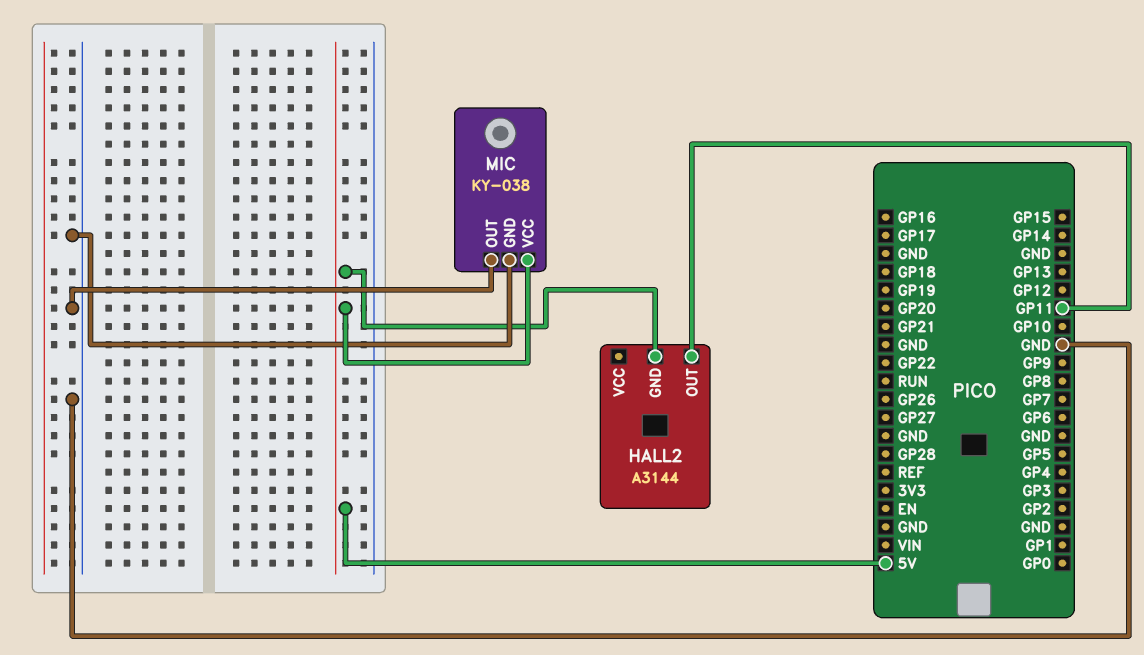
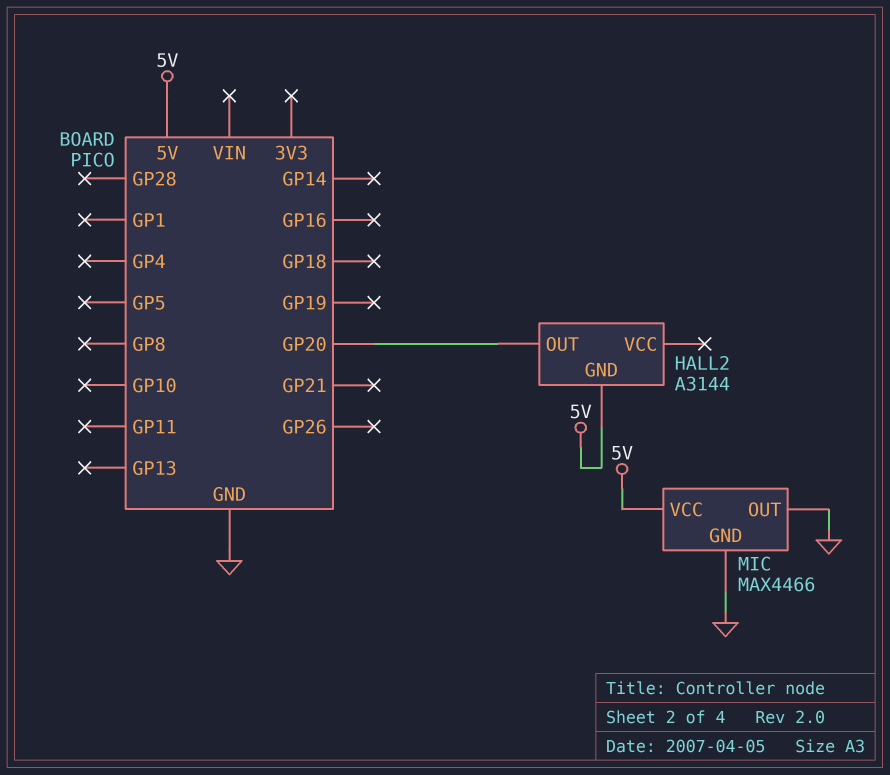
HALL2 pin OUT: GP11 -> GP20
MIC: KY-038 -> MAX4466

